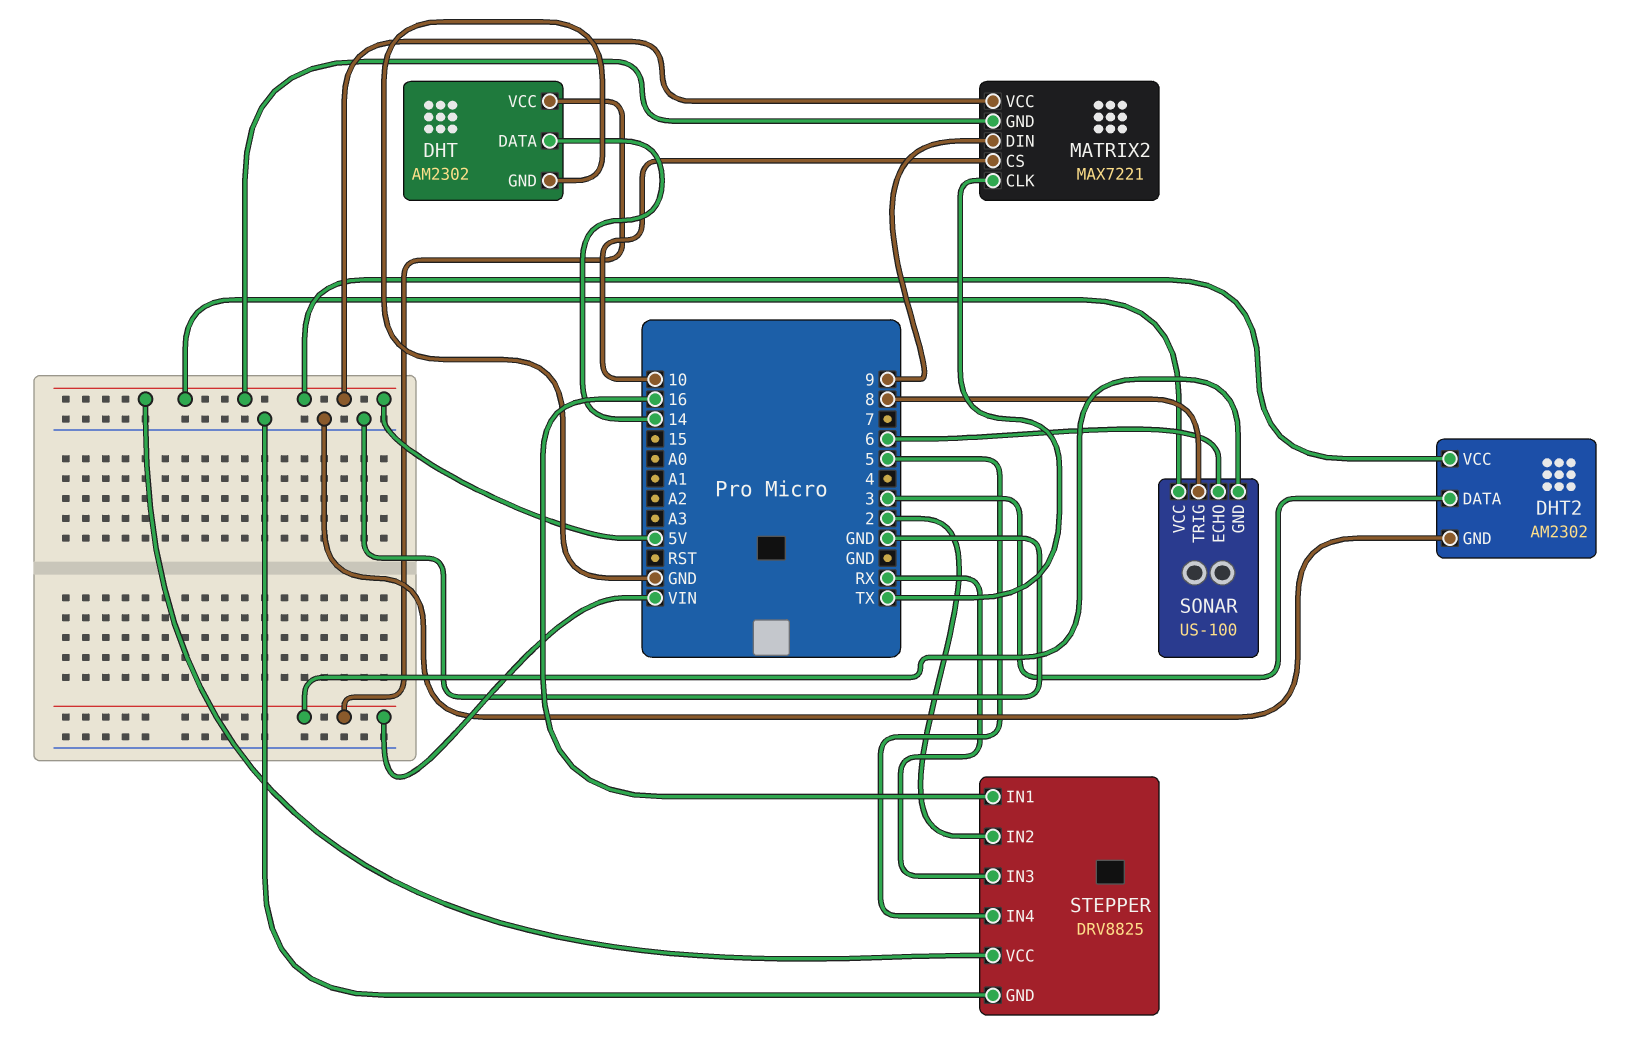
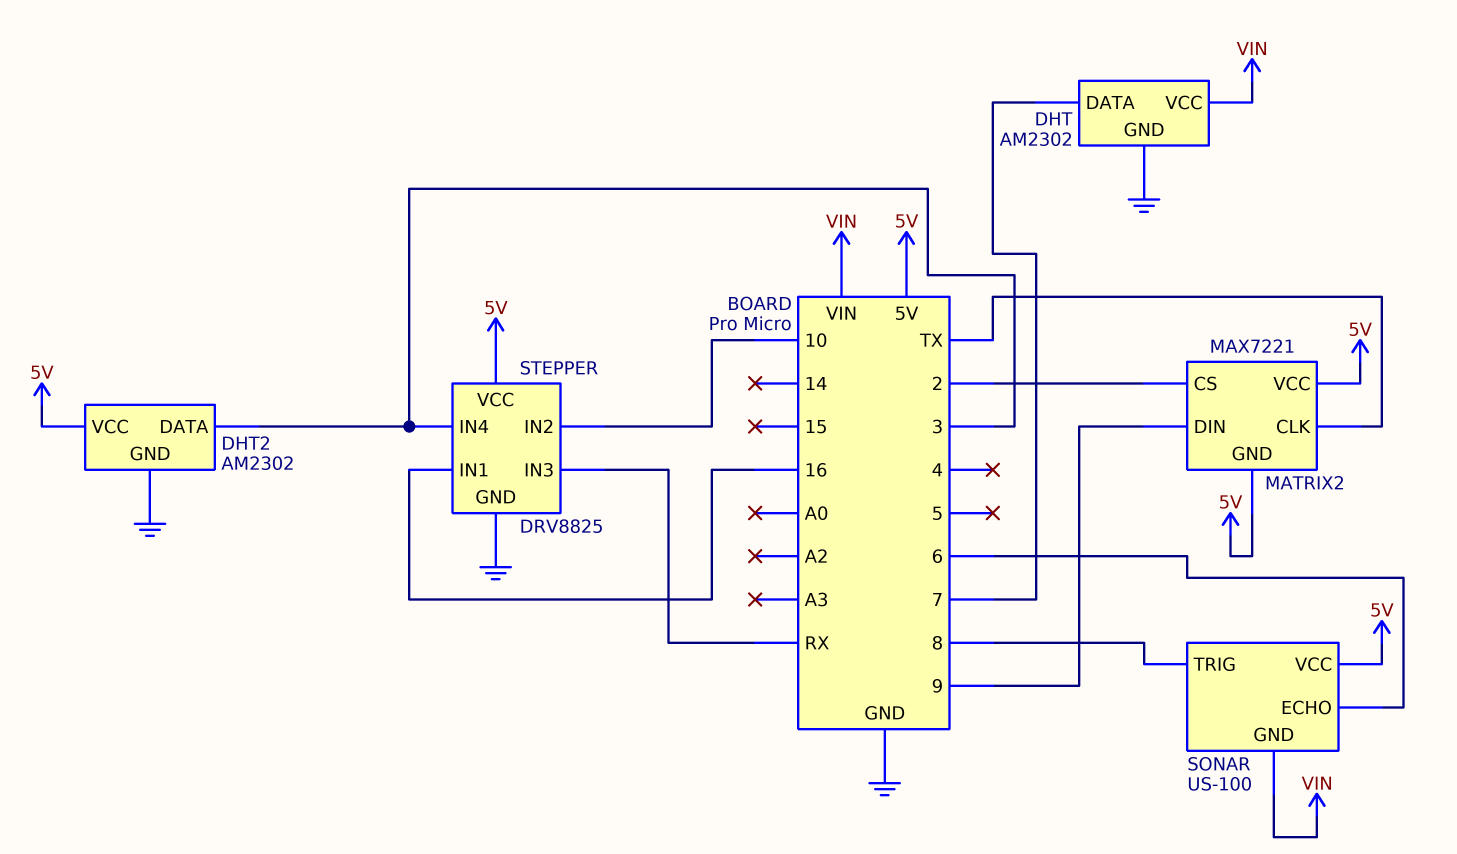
DHT pin DATA: 14 -> 7
MATRIX2 pin CS: 10 -> 2
STEPPER pin IN2: 2 -> 10
STEPPER pin IN4: 5 -> 3

